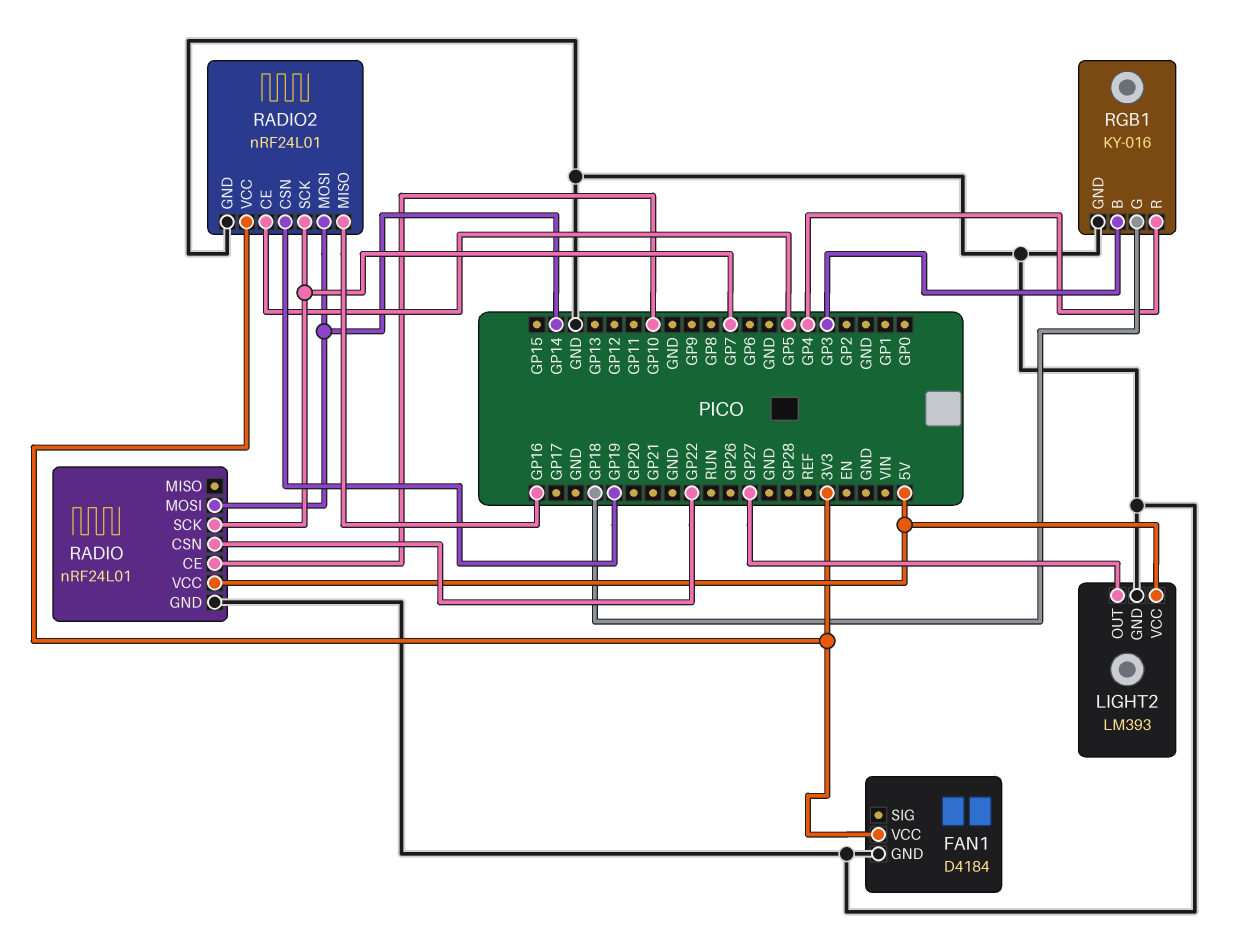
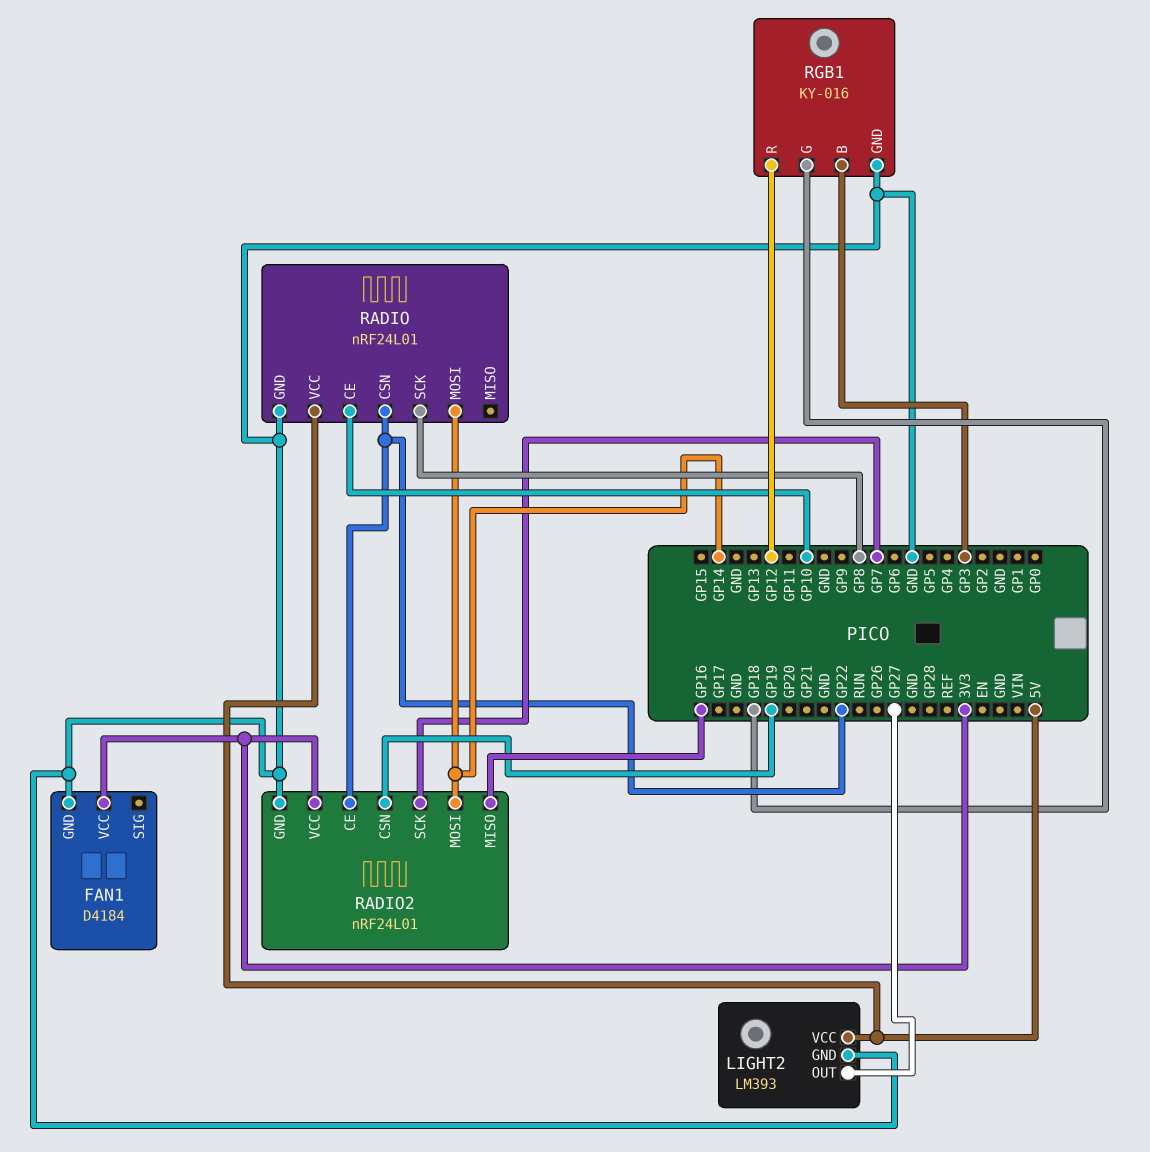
RADIO pin SCK: GP7 -> GP8
RADIO2 pin CE: GP5 -> GP22
RGB1 pin R: GP4 -> GP12

